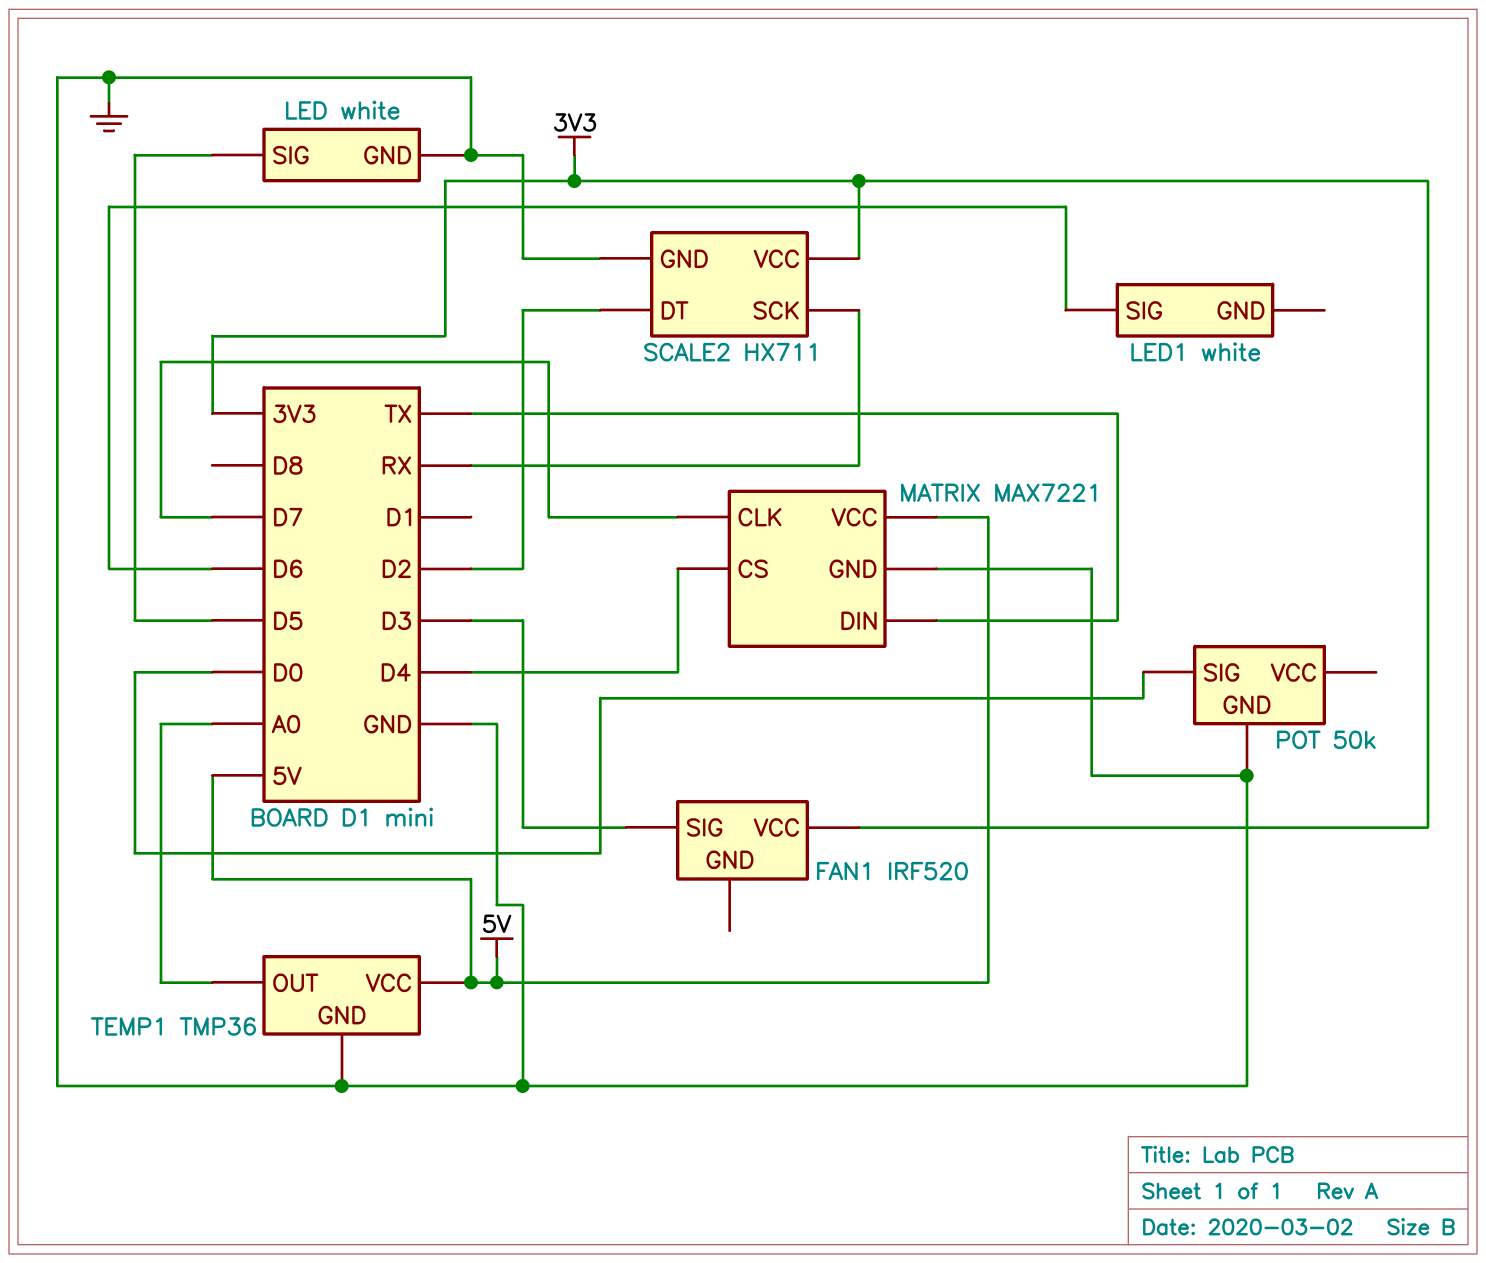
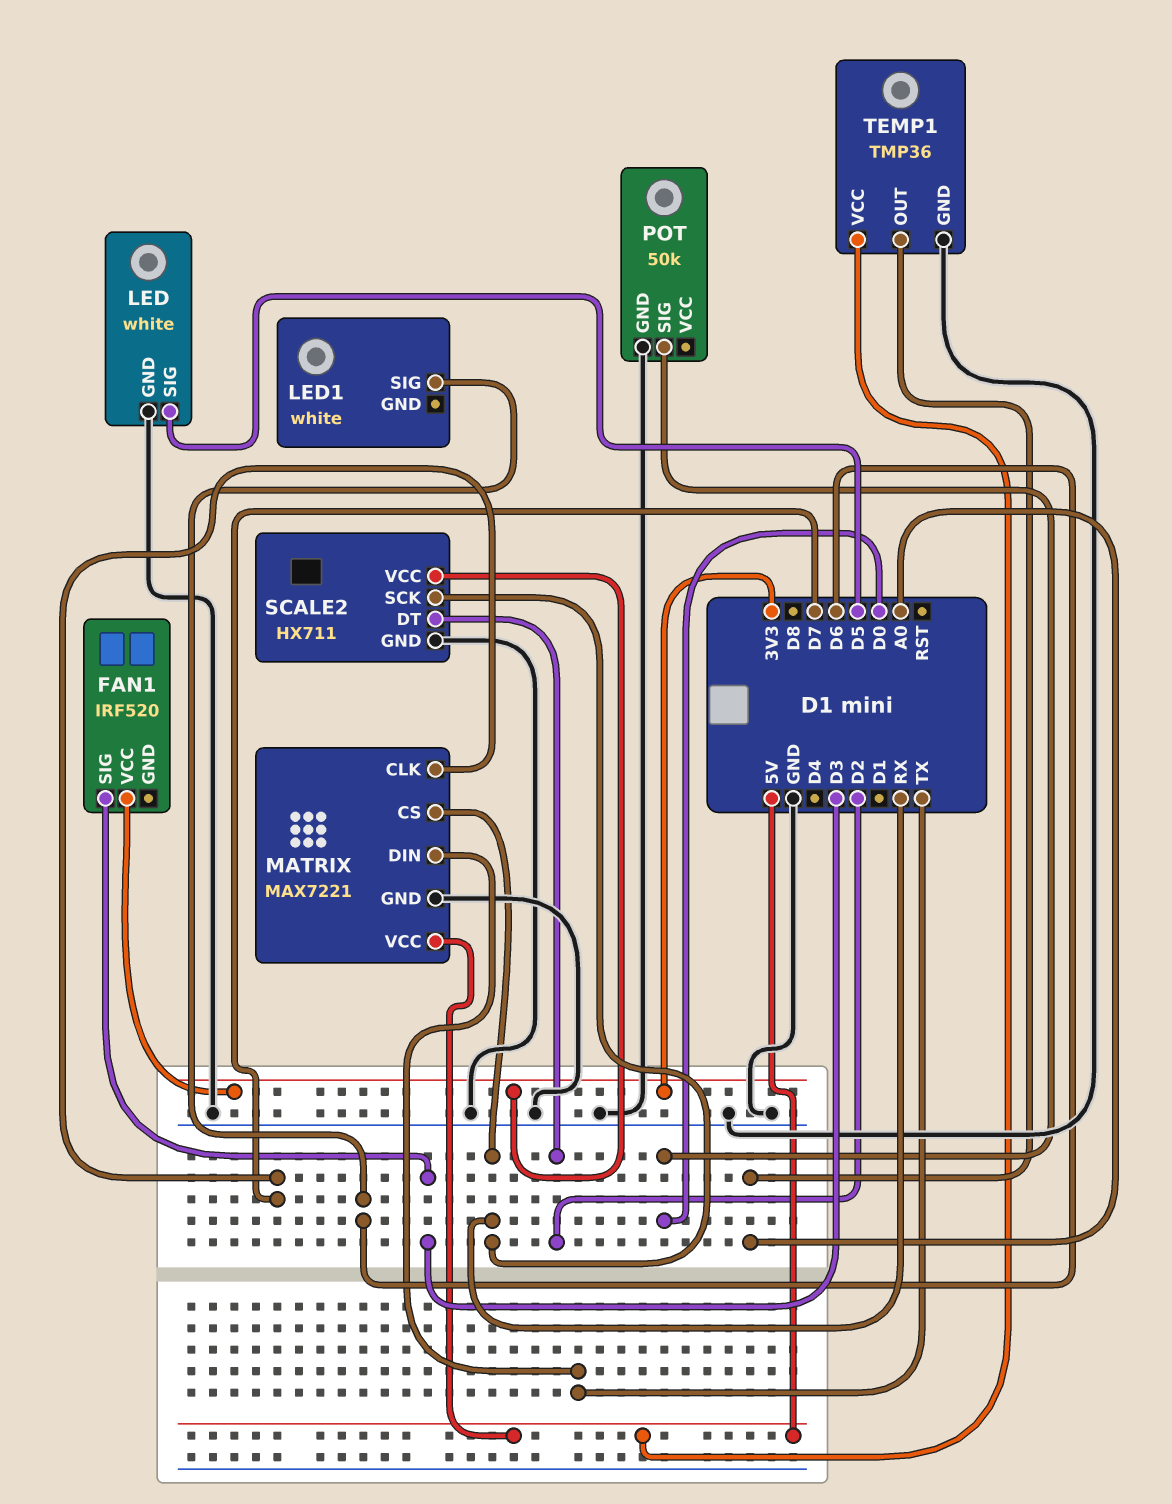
MATRIX pin CS: D4 -> RX

